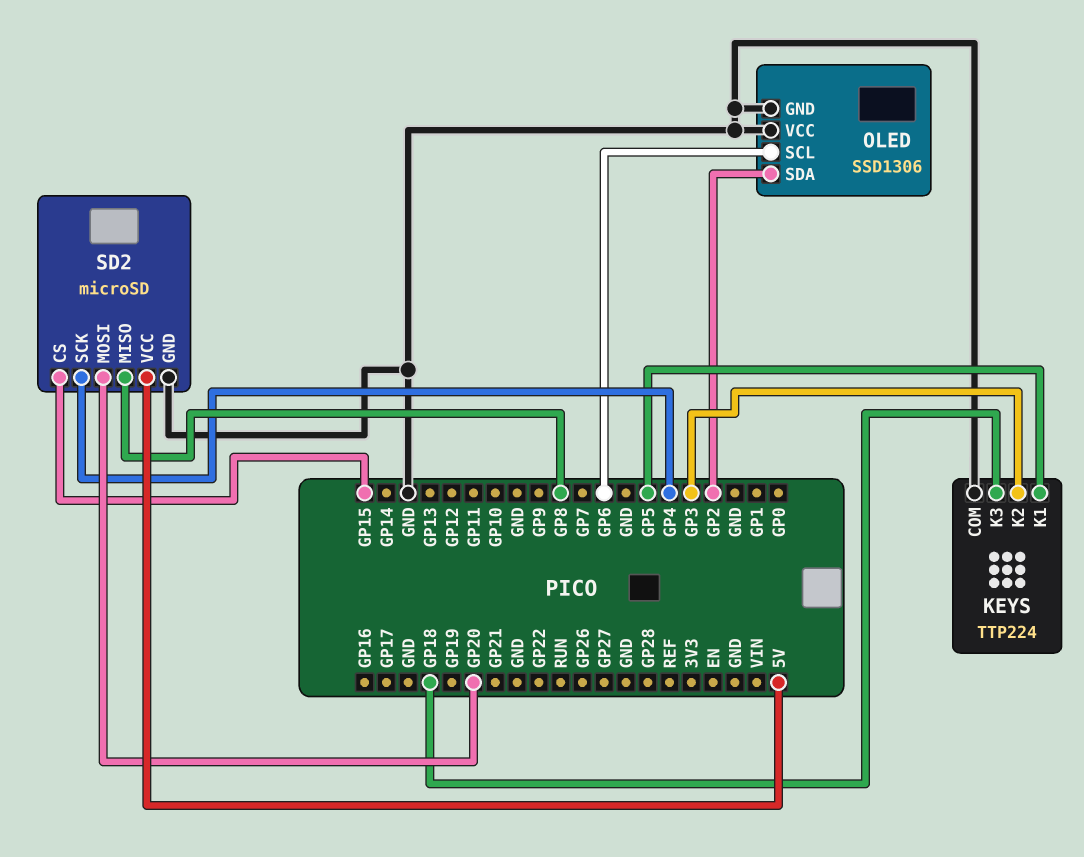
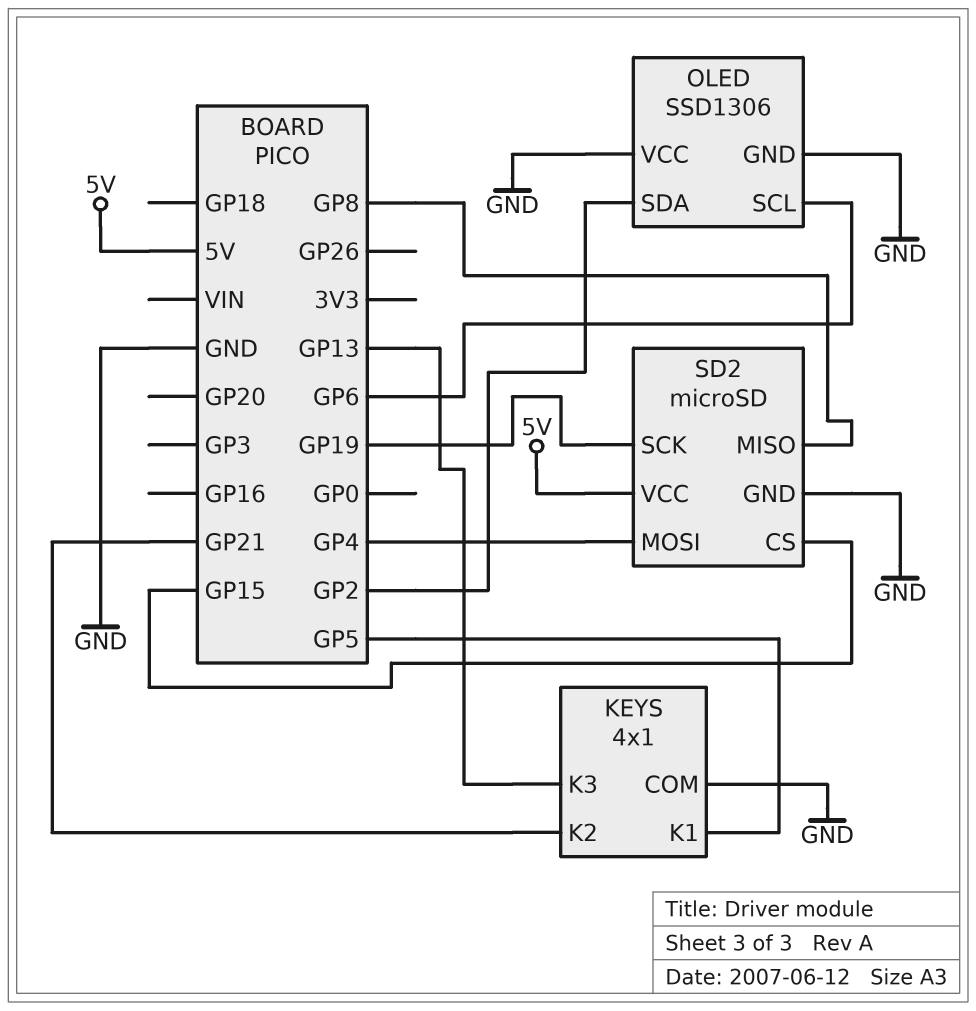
KEYS: TTP224 -> 4x1
KEYS pin K2: GP3 -> GP21
KEYS pin K3: GP18 -> GP13
SD2 pin MOSI: GP20 -> GP4
SD2 pin SCK: GP4 -> GP19

